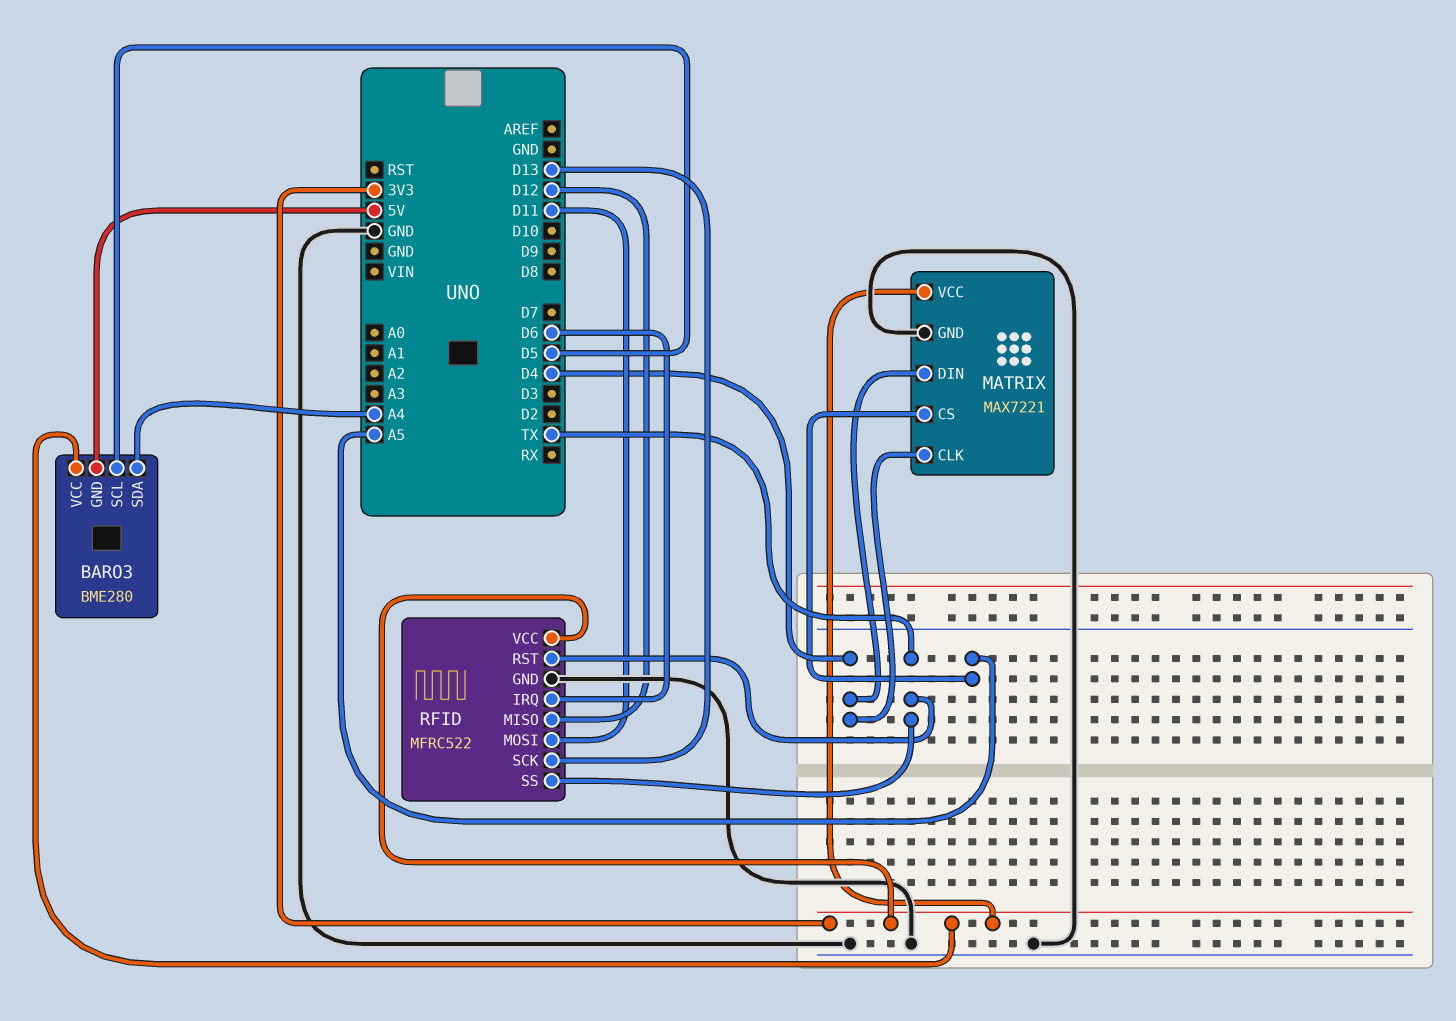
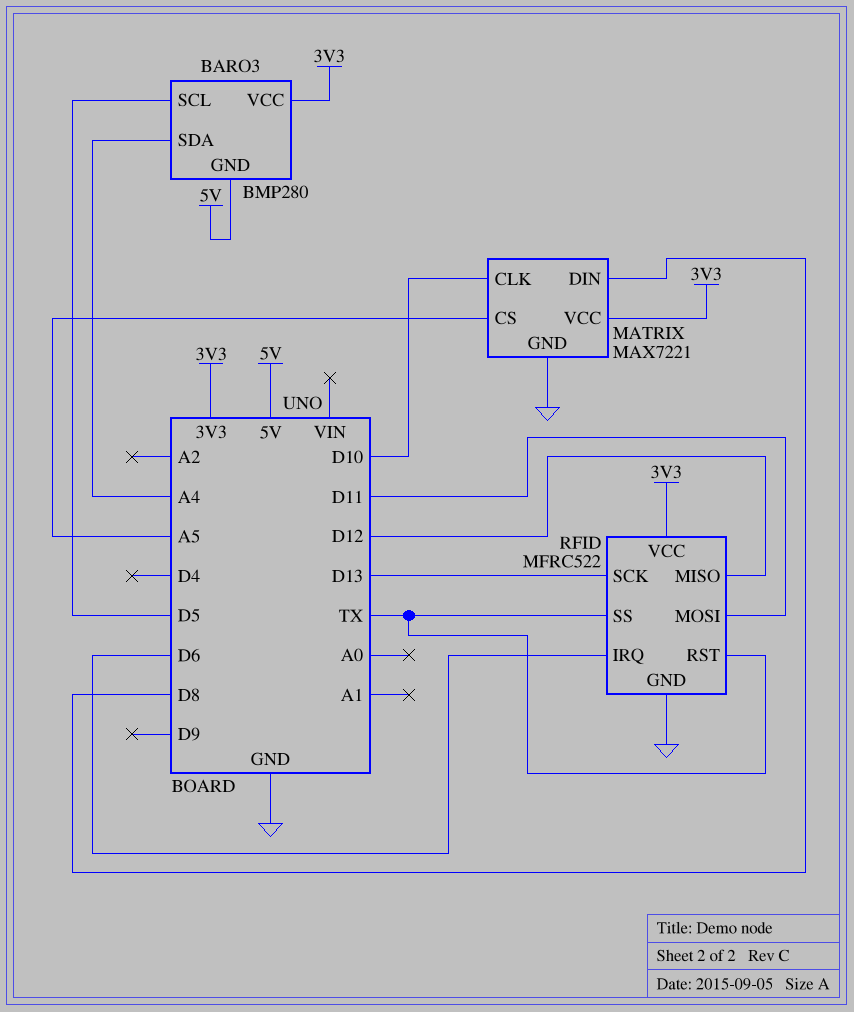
BARO3: BME280 -> BMP280
MATRIX pin CLK: D4 -> D10
MATRIX pin DIN: D4 -> D8

